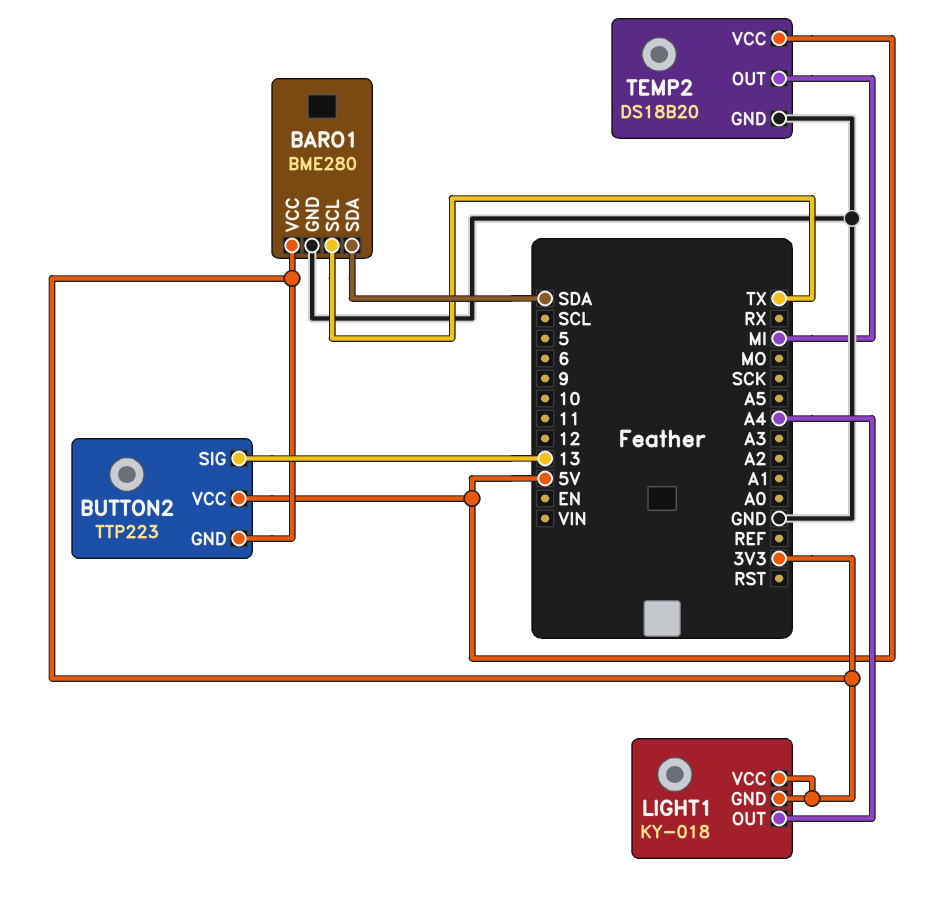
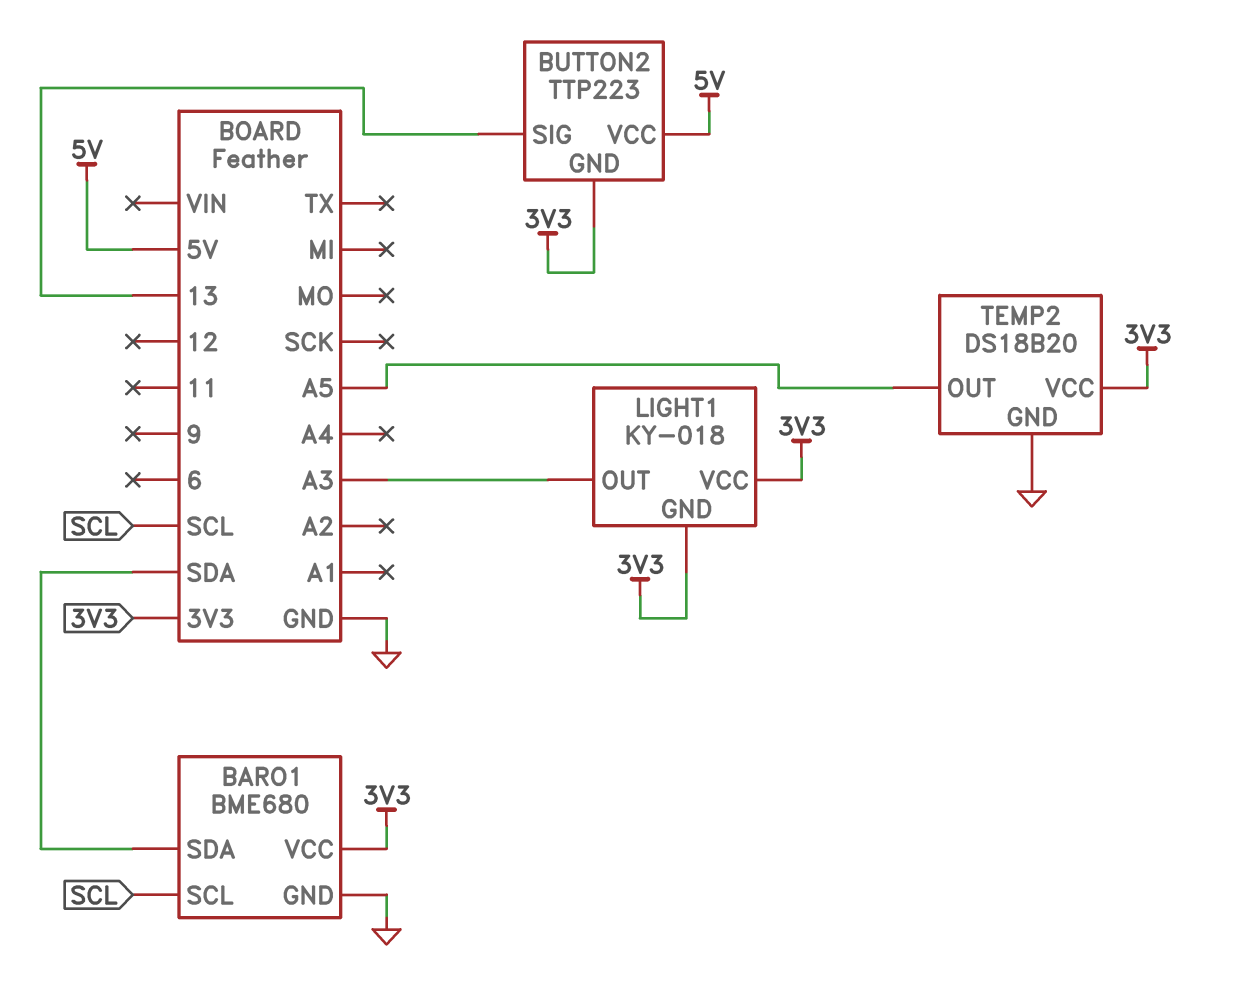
BARO1: BME280 -> BME680
BARO1 pin SCL: TX -> SCL
LIGHT1 pin OUT: A4 -> A3
TEMP2 pin OUT: MI -> A5
TEMP2 pin VCC: 5V -> 3V3

